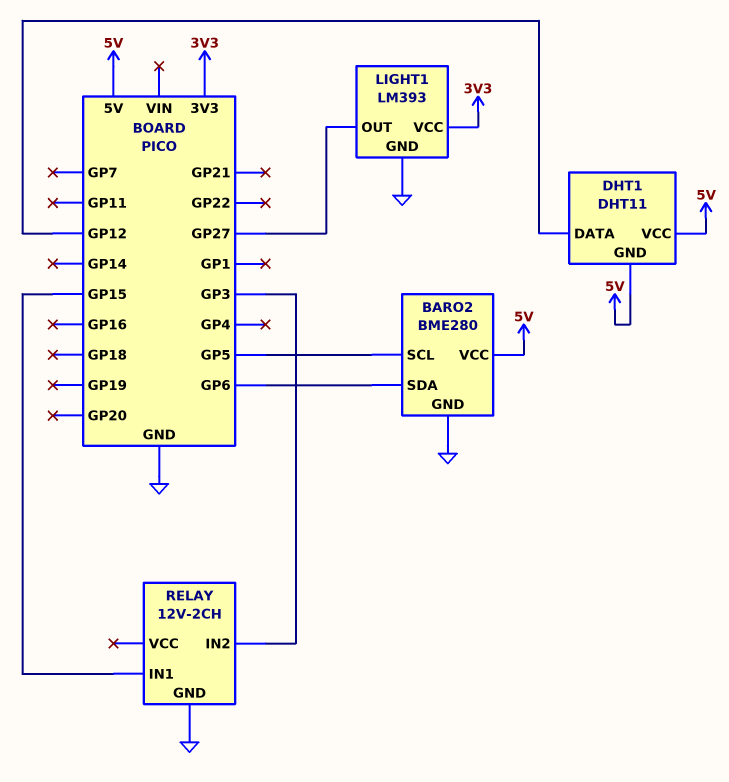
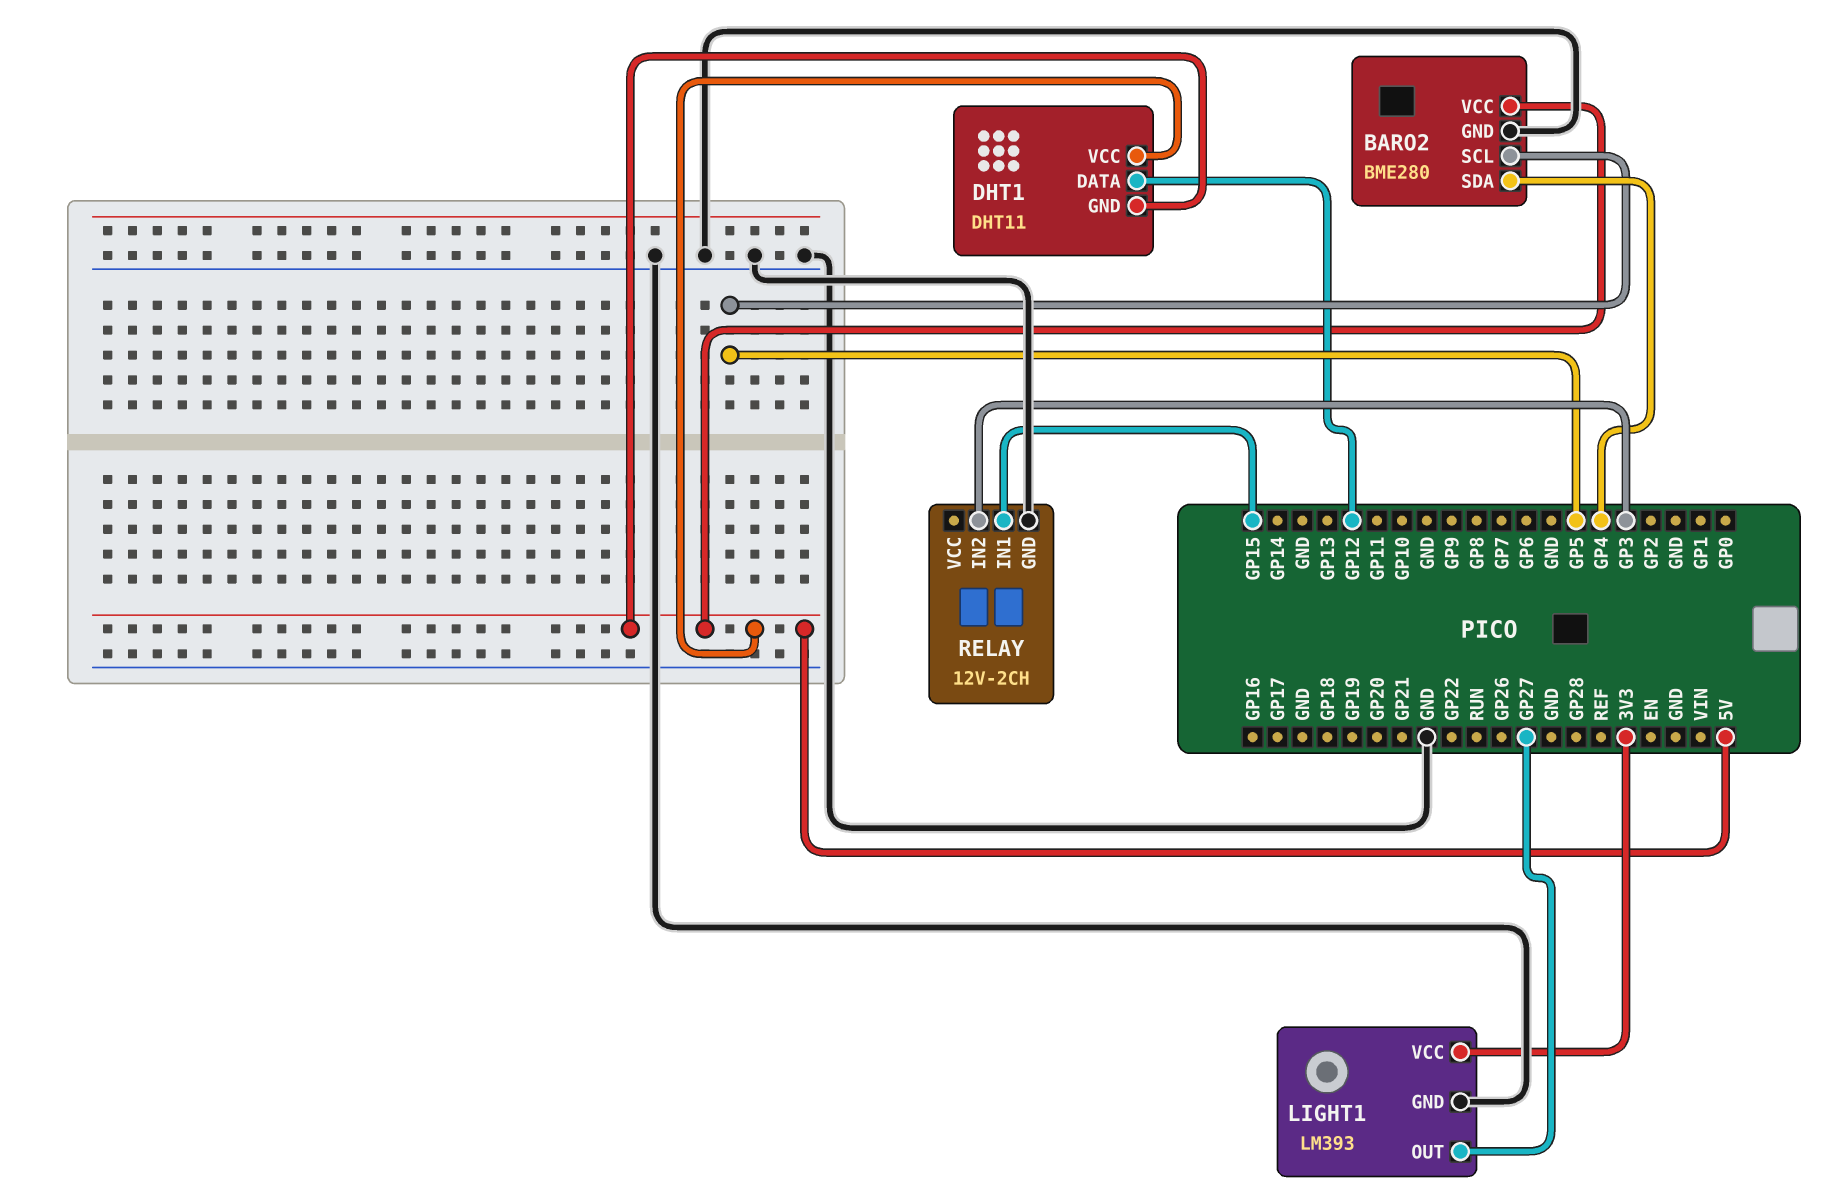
BARO2 pin SDA: GP6 -> GP4

